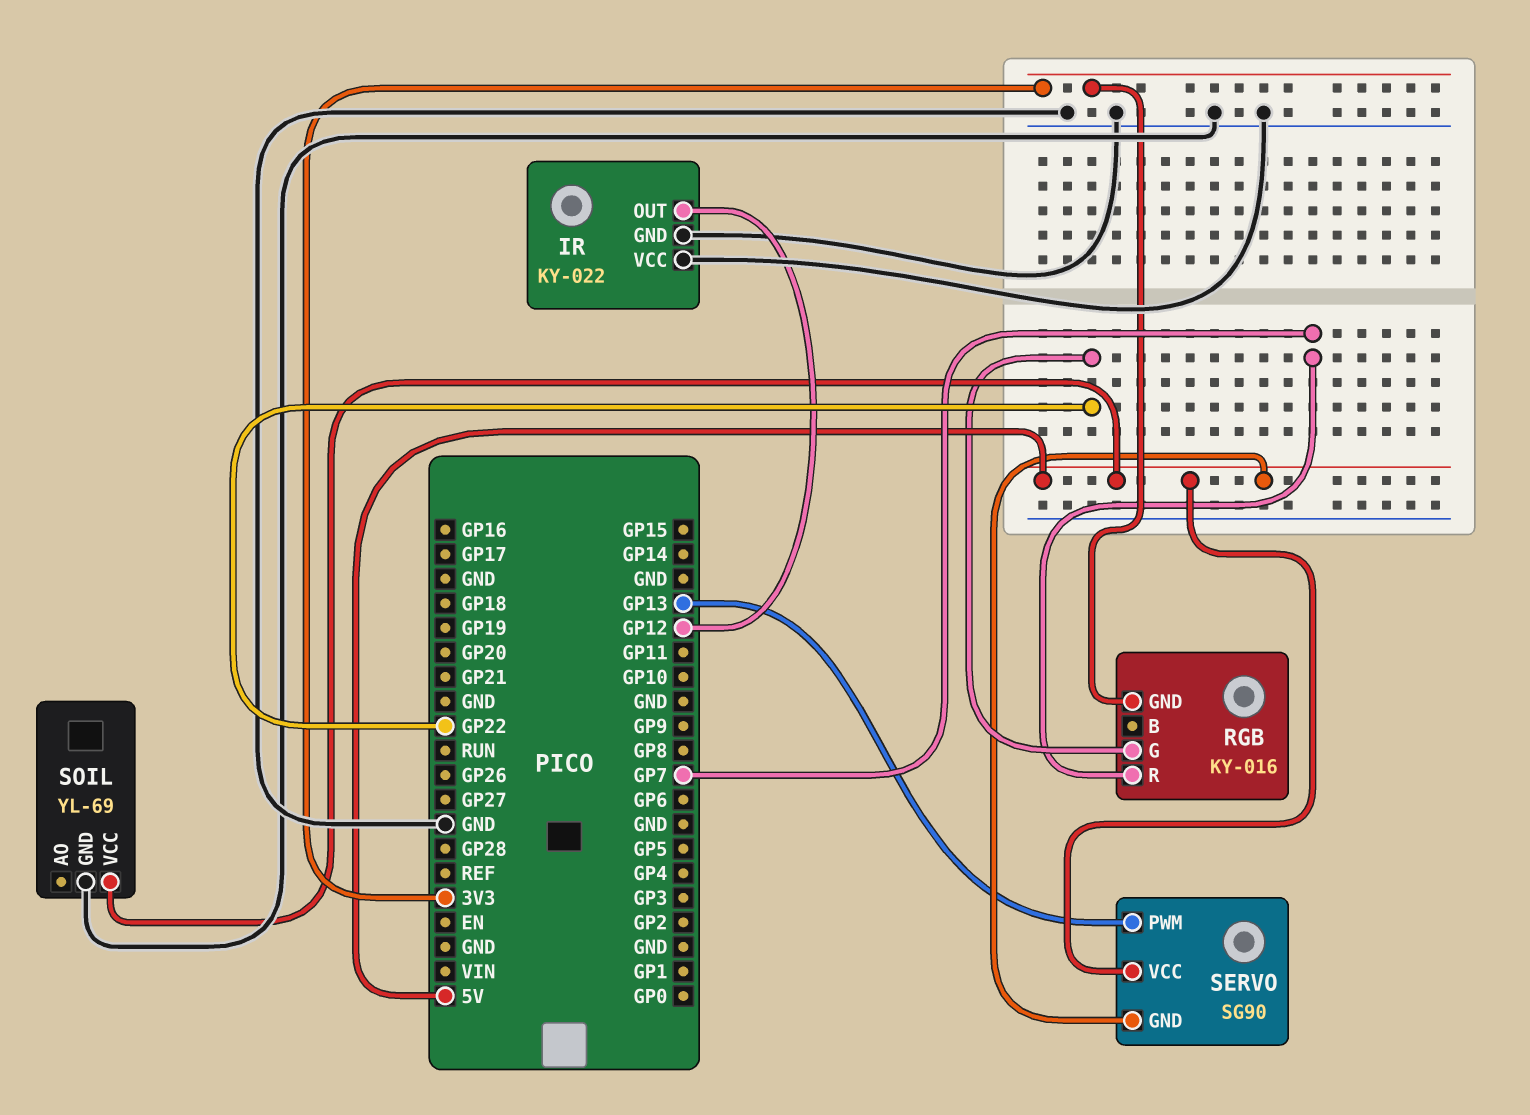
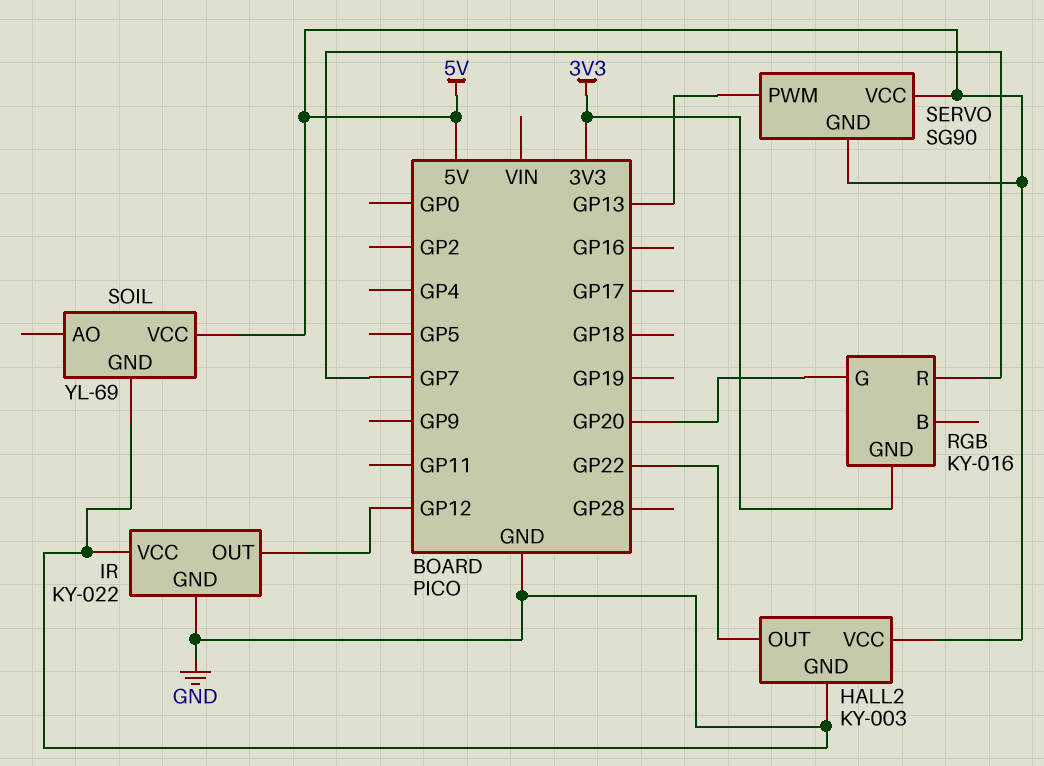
HALL2: none -> KY-003
HALL2 pin GND: none -> GND
HALL2 pin OUT: none -> GP22
HALL2 pin VCC: none -> 5V
RGB pin G: GP22 -> GP20

